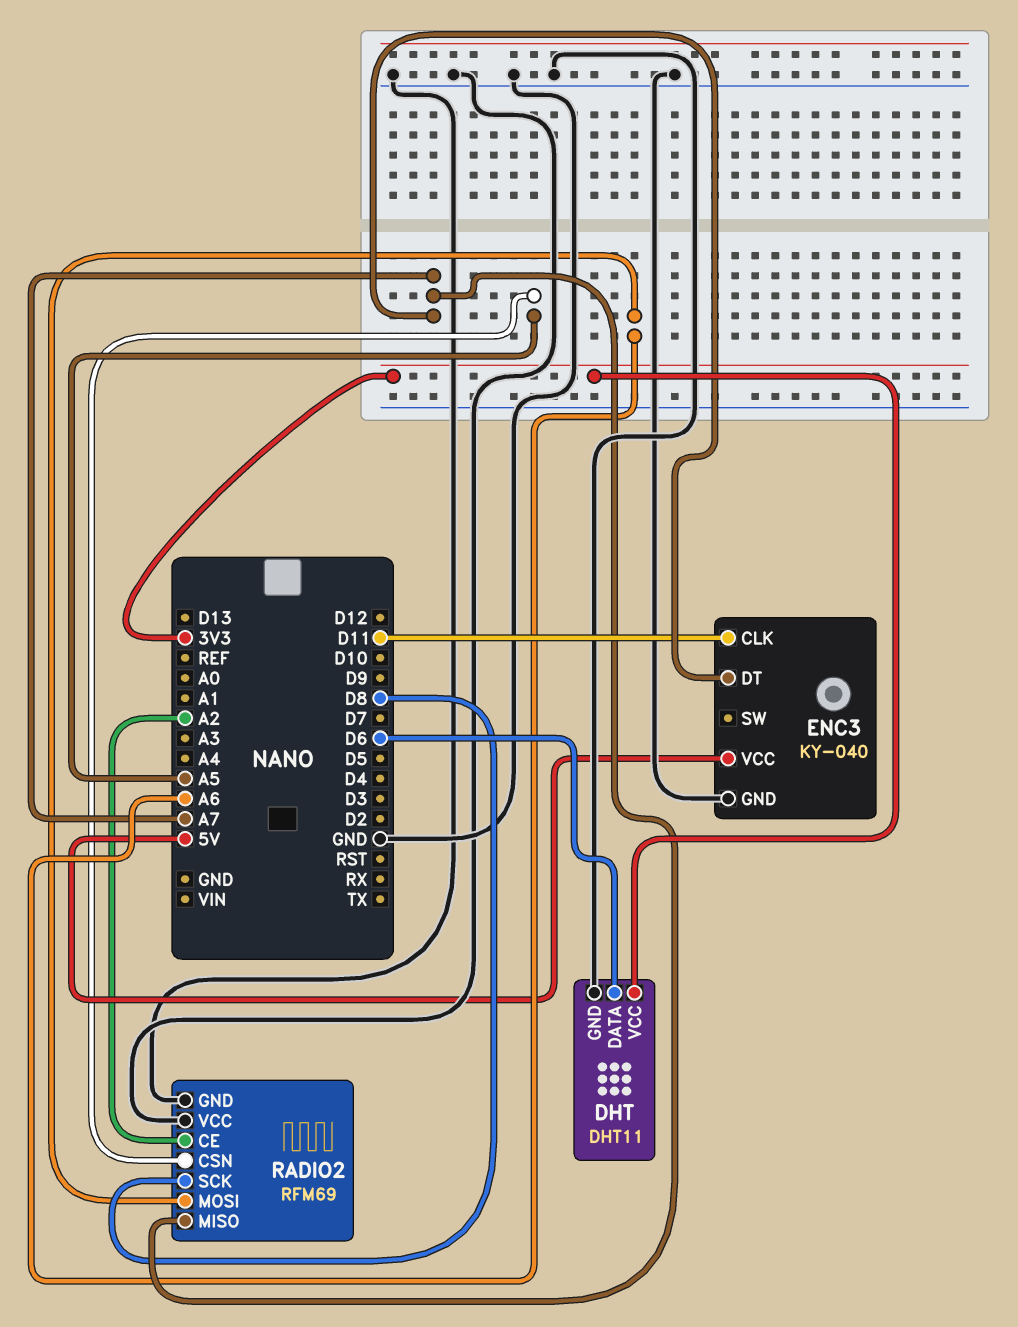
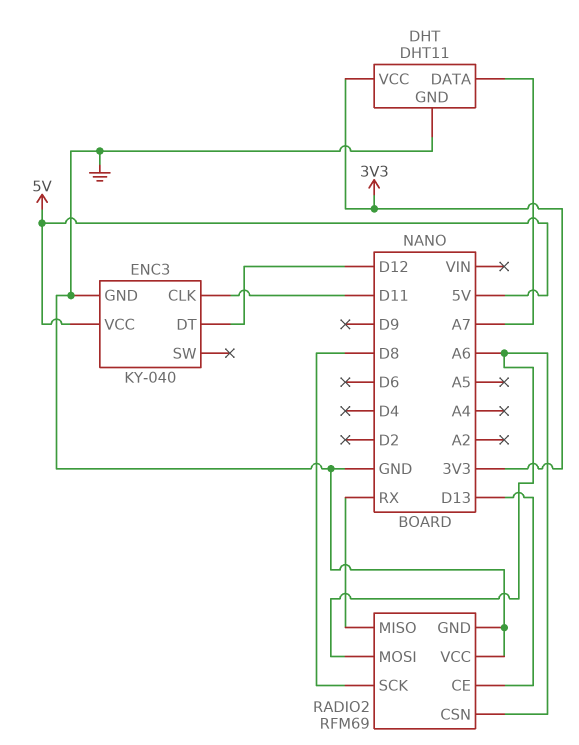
DHT pin DATA: D6 -> A7
ENC3 pin DT: A7 -> D12
RADIO2 pin CE: A2 -> D13
RADIO2 pin CSN: A5 -> A6
RADIO2 pin MISO: A7 -> RX

